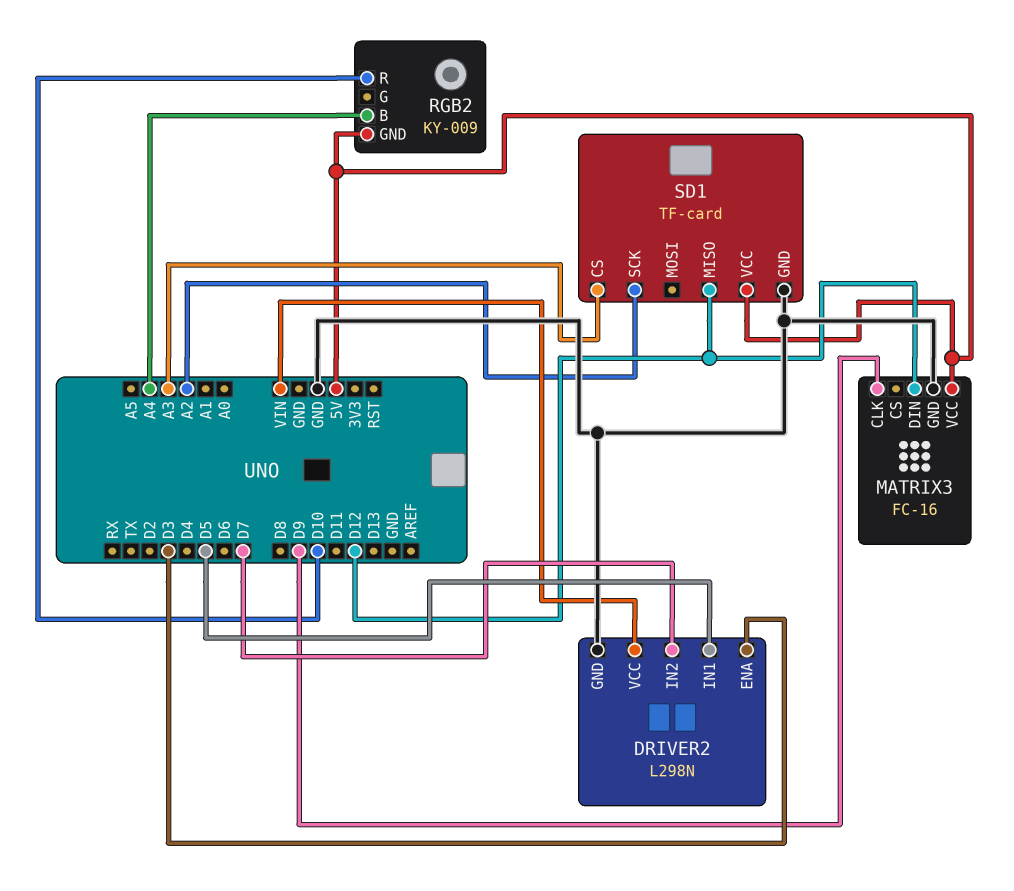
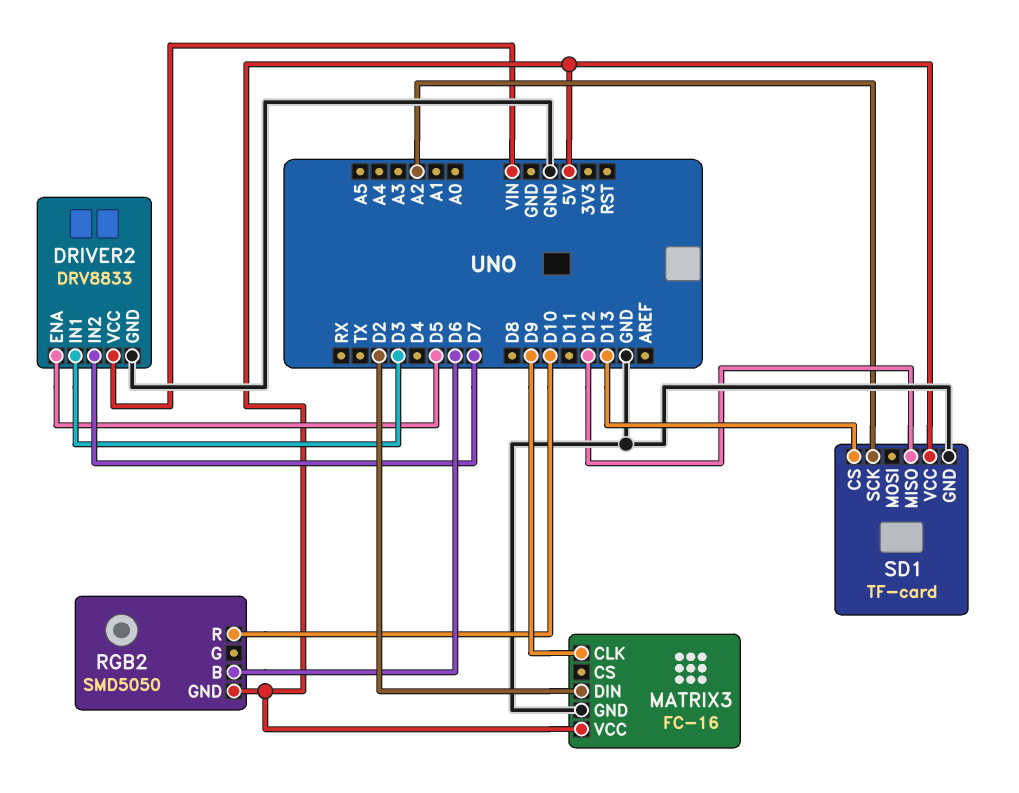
DRIVER2: L298N -> DRV8833
DRIVER2 pin ENA: D3 -> D5
DRIVER2 pin IN1: D5 -> D3
MATRIX3 pin DIN: D12 -> D2
RGB2: KY-009 -> SMD5050
RGB2 pin B: A4 -> D6
SD1 pin CS: A3 -> D13

